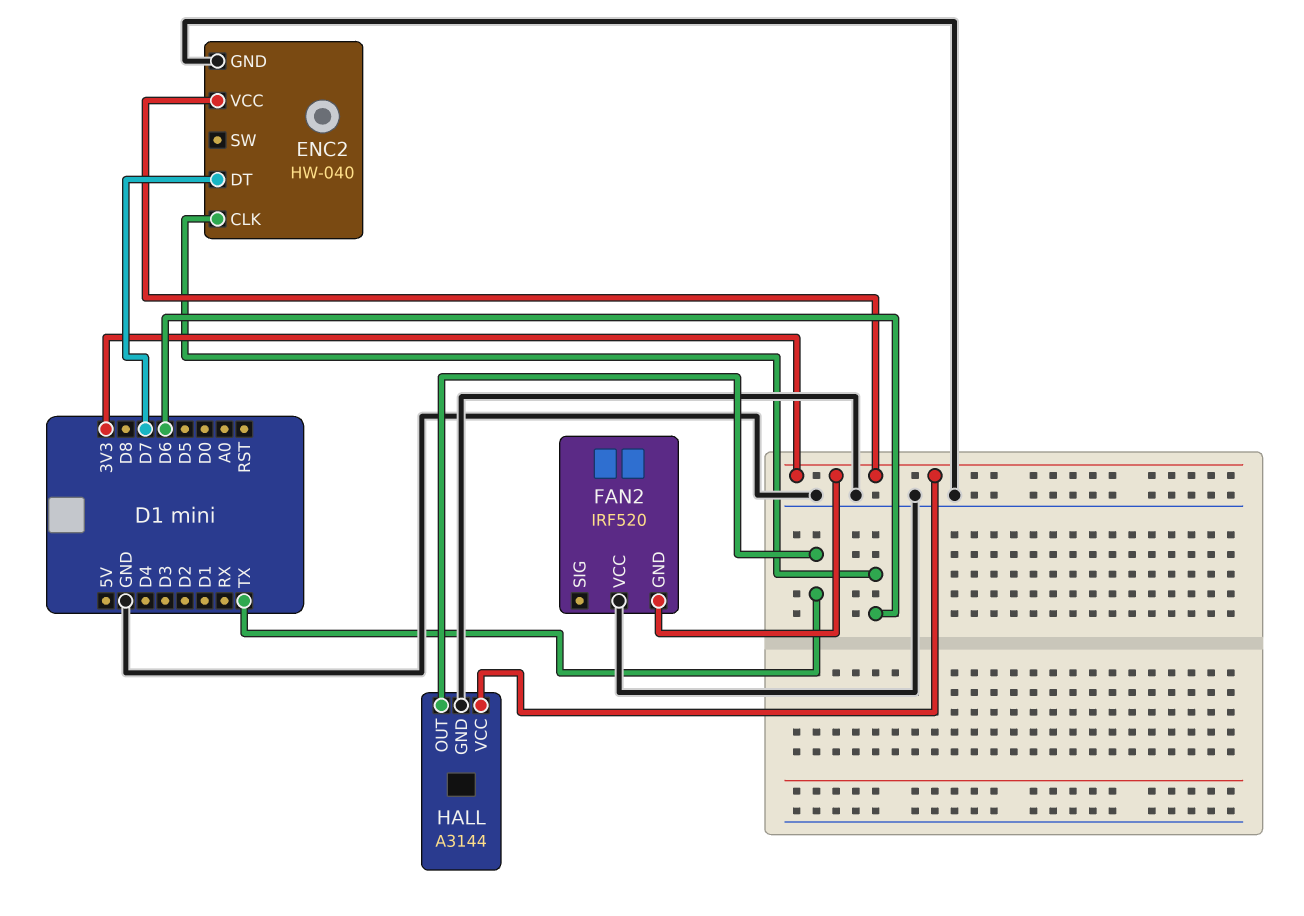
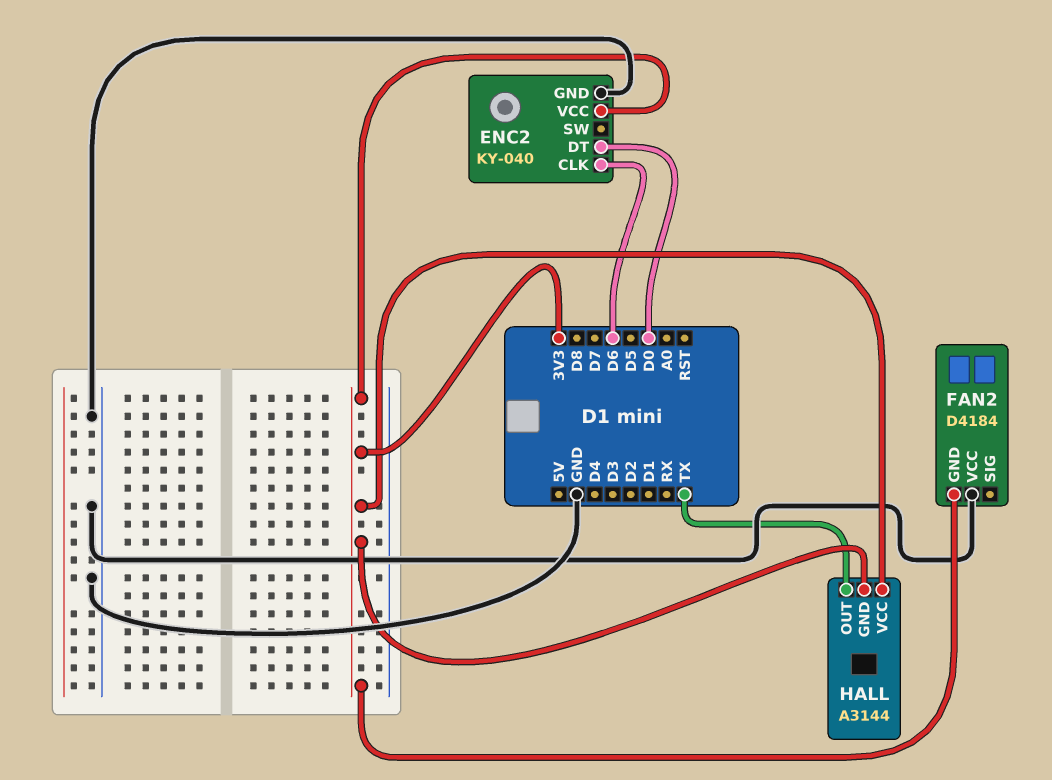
ENC2: HW-040 -> KY-040
ENC2 pin DT: D7 -> D0
FAN2: IRF520 -> D4184
HALL pin GND: GND -> 3V3

